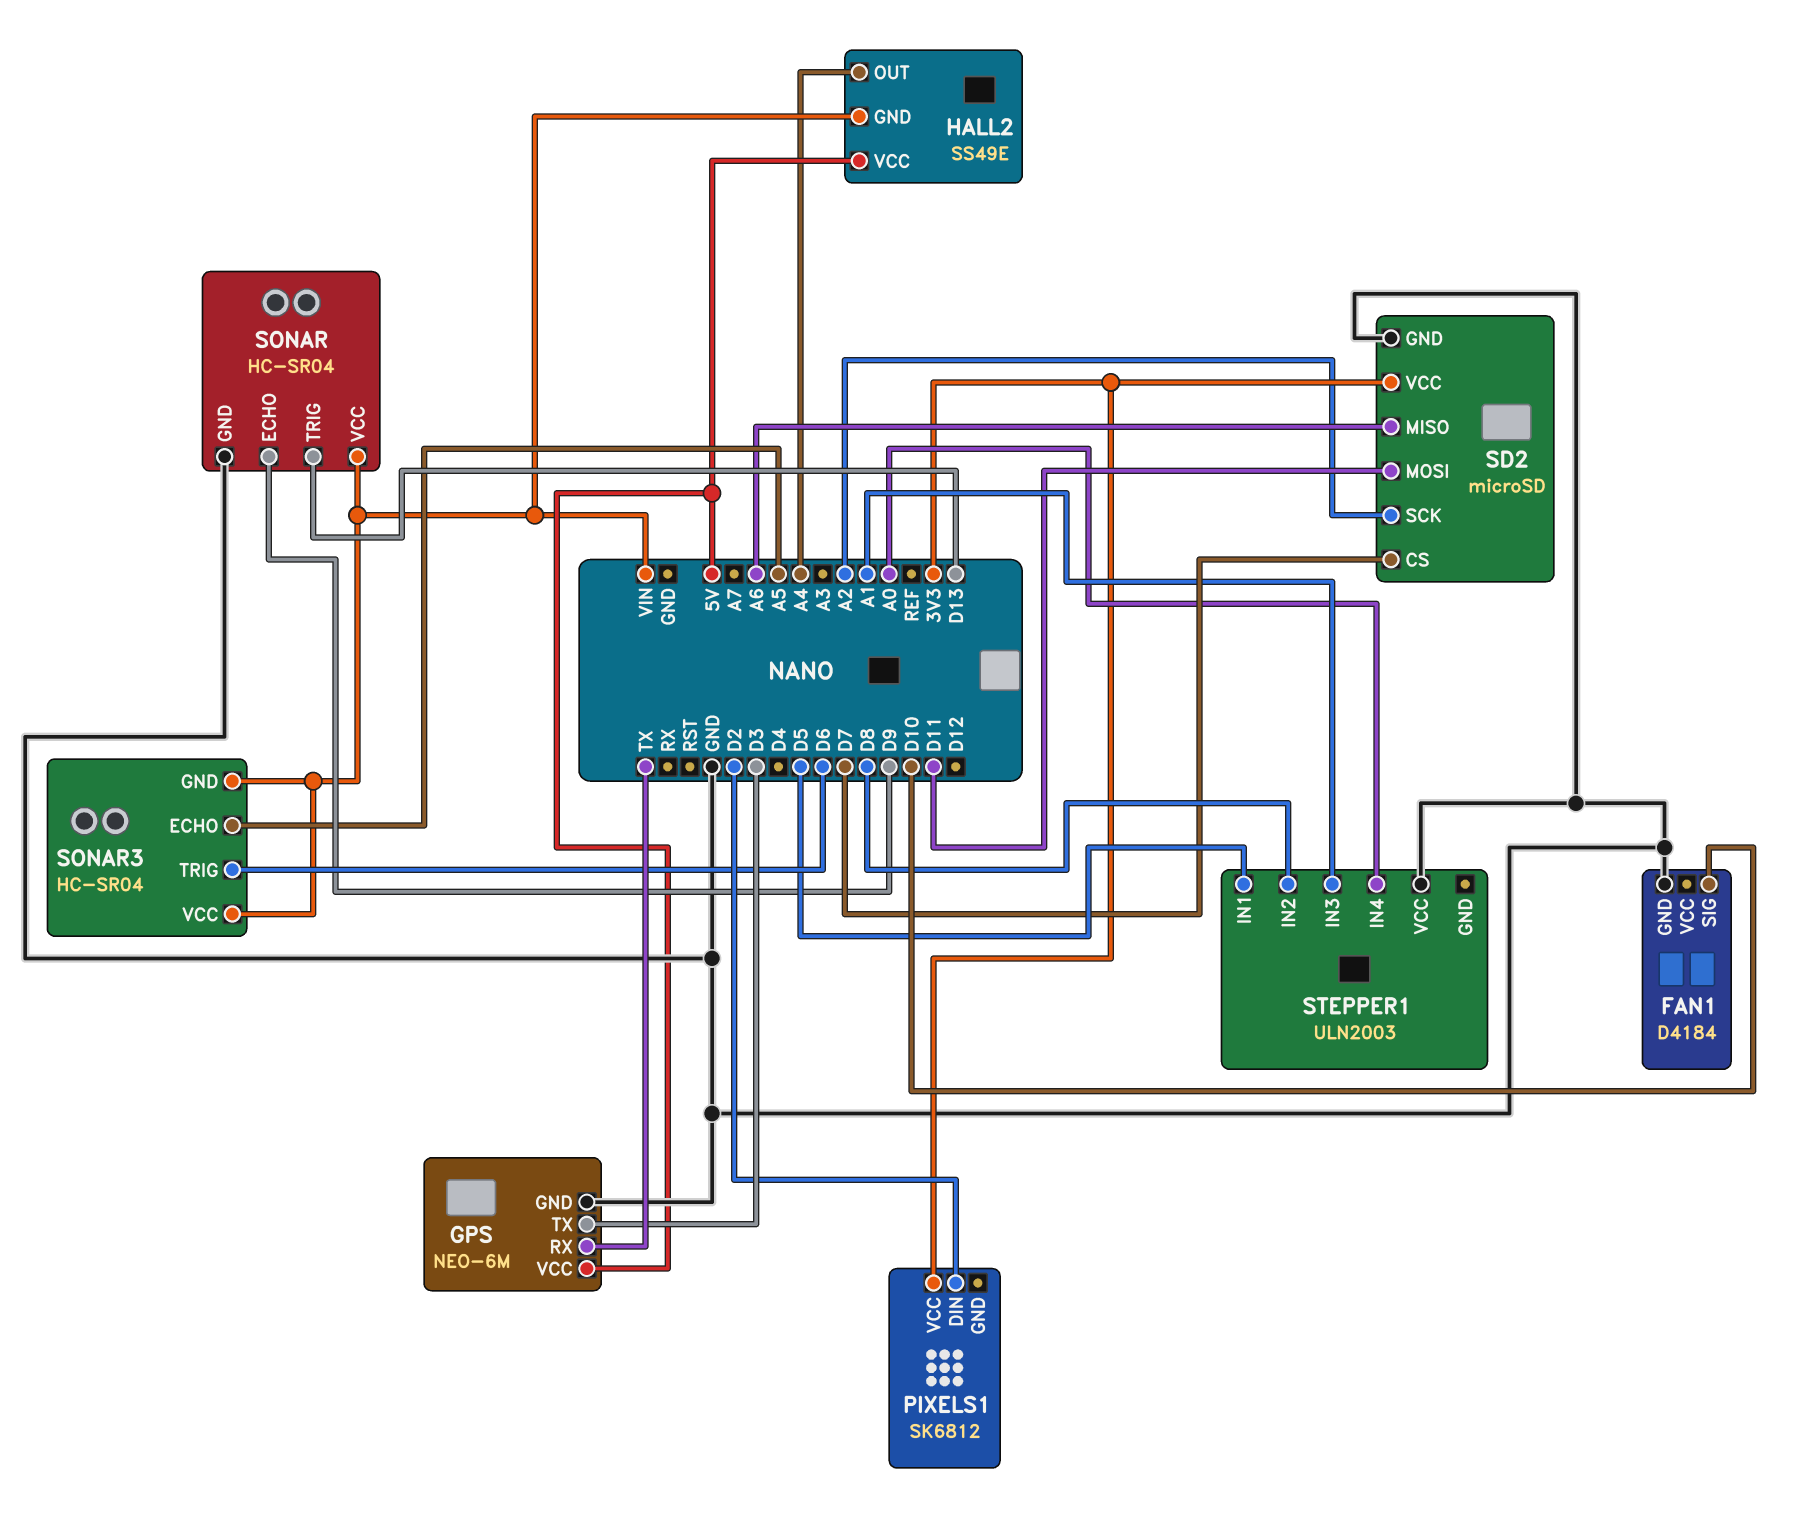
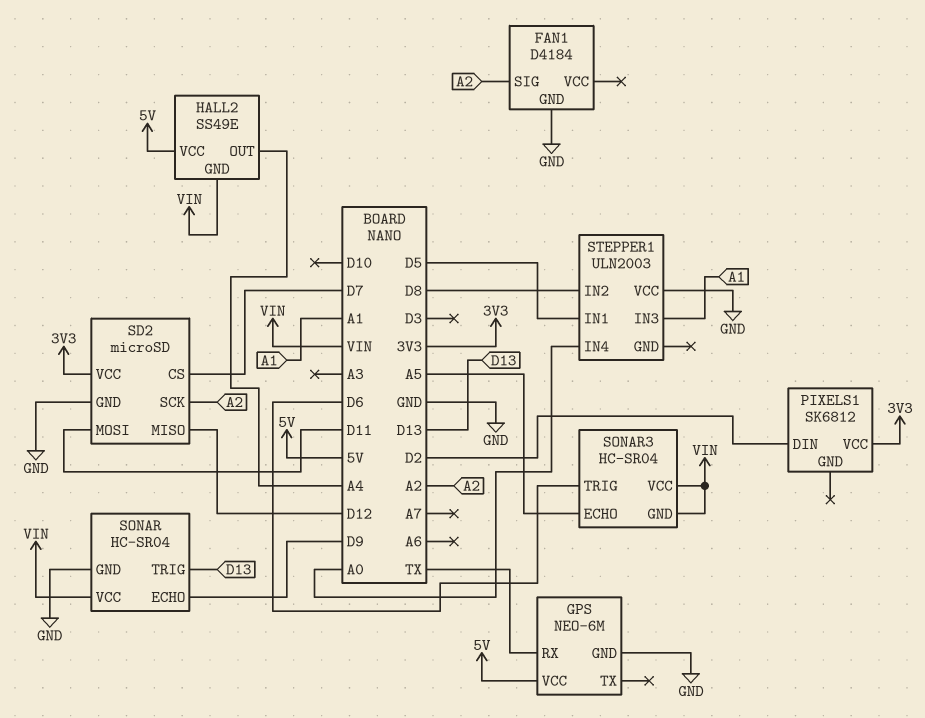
FAN1 pin SIG: D10 -> A2
GPS pin TX: D3 -> none
SD2 pin MISO: A6 -> D12

